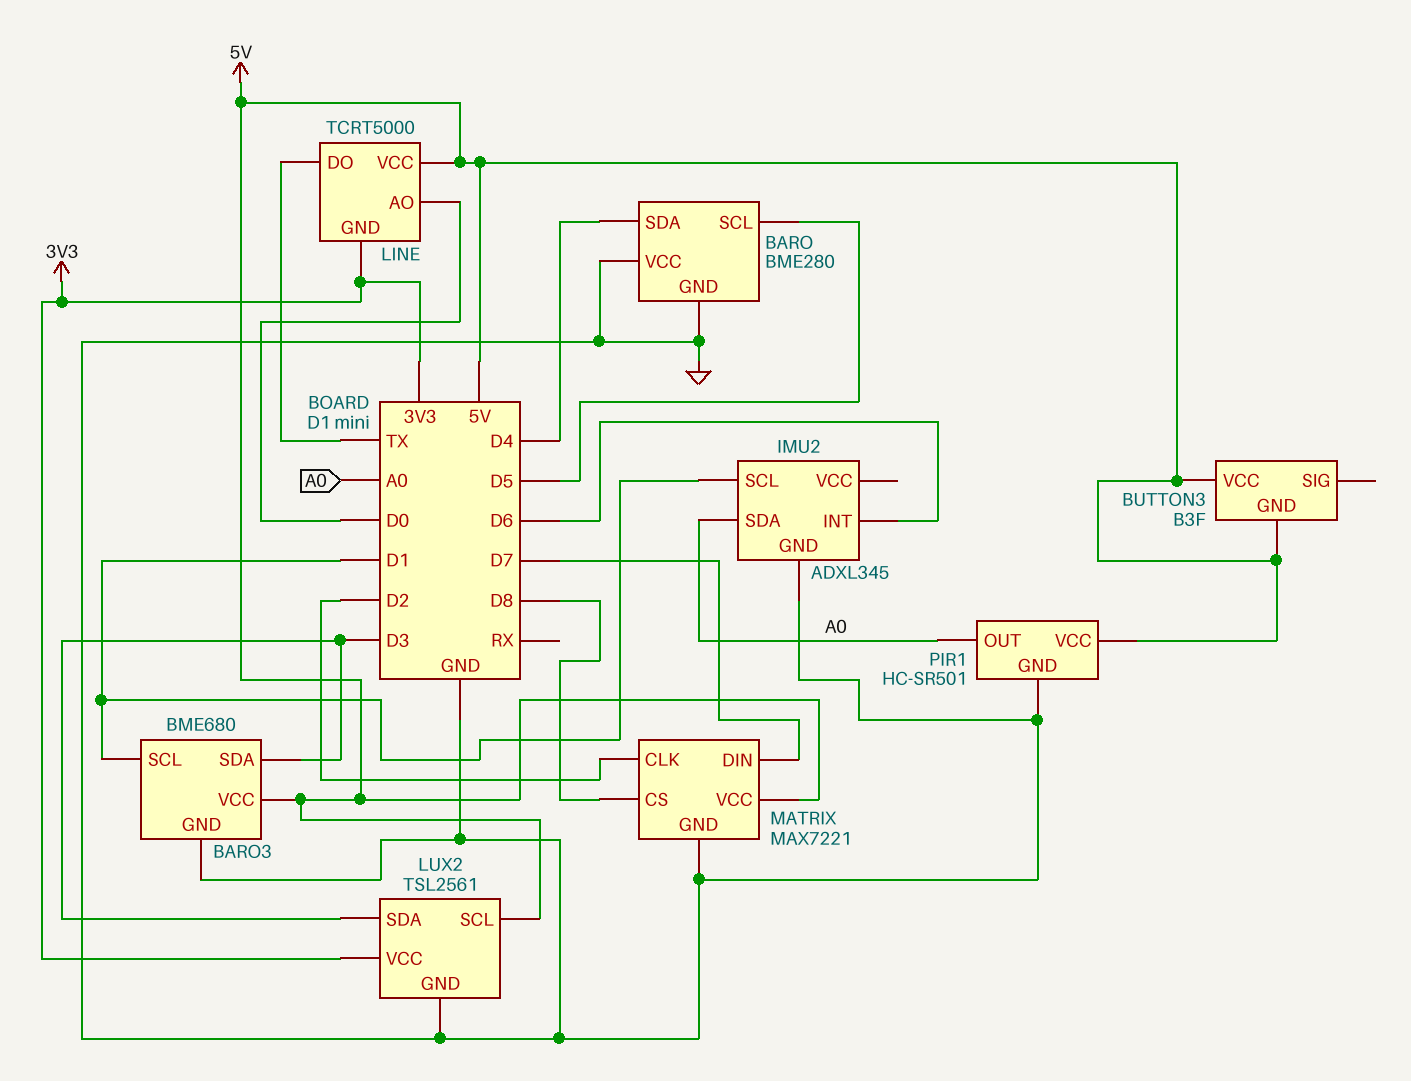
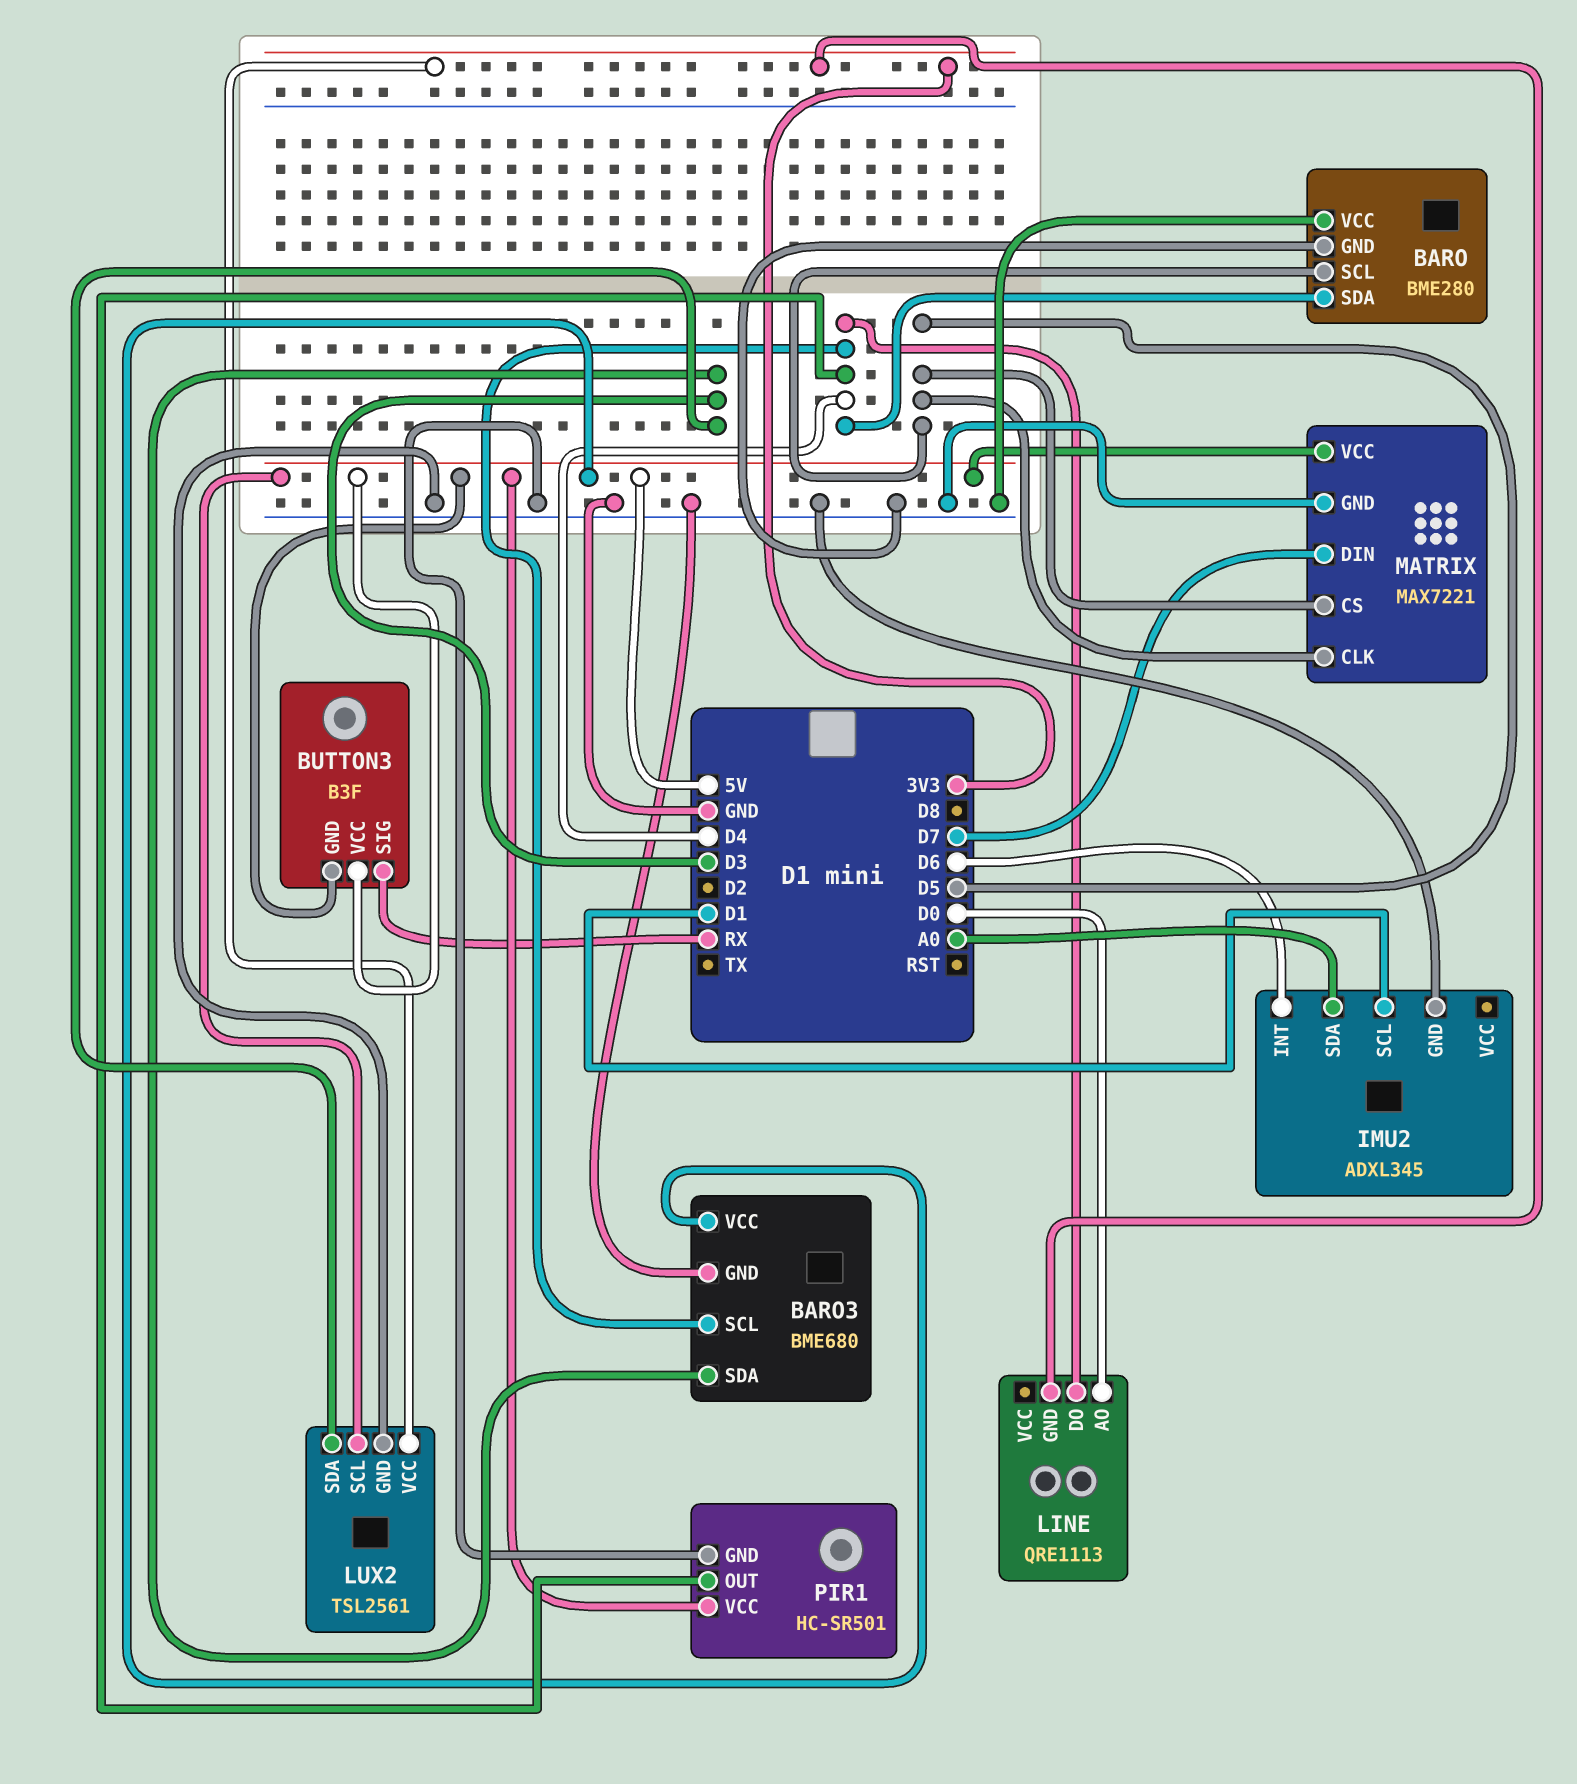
BARO3 pin SCL: D1 -> D4
BUTTON3 pin SIG: none -> RX
LINE: TCRT5000 -> QRE1113
LINE pin DO: TX -> D4
LINE pin VCC: 5V -> none
MATRIX pin CLK: D2 -> D5
MATRIX pin CS: D8 -> D5
PIR1 pin OUT: A0 -> D4

